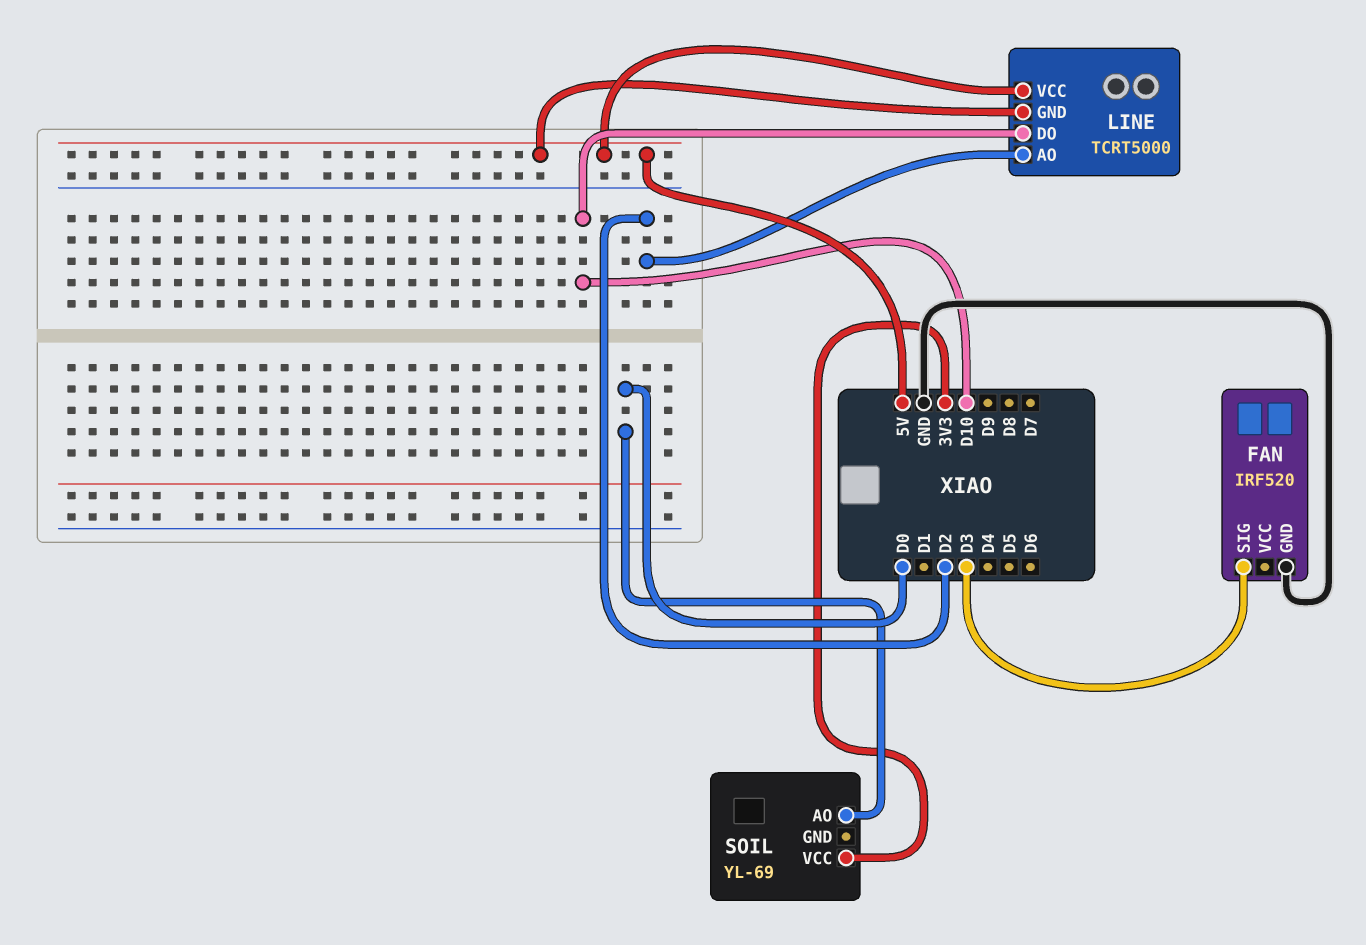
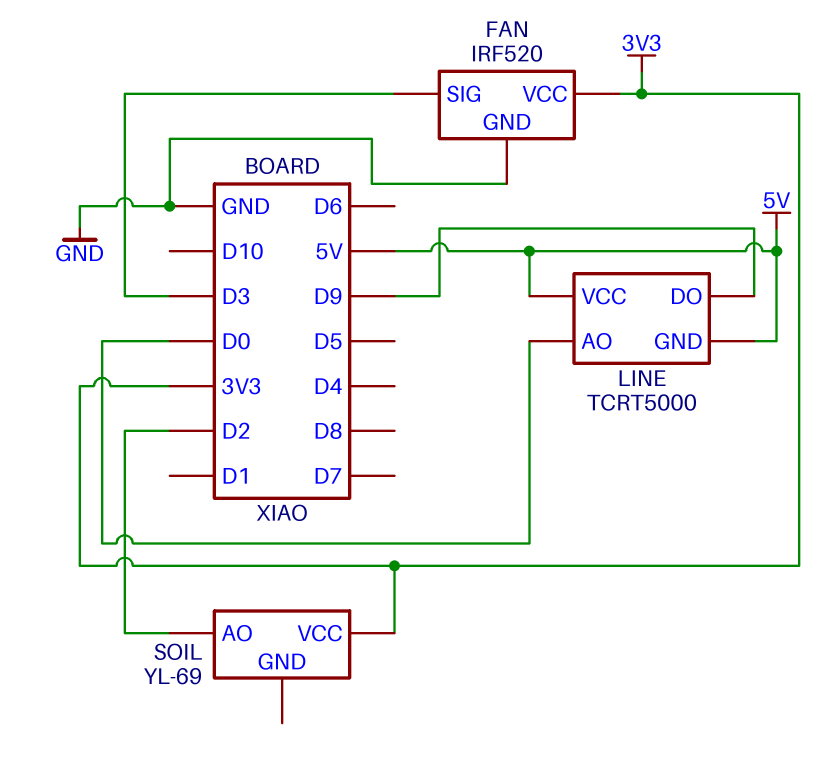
FAN pin VCC: none -> 3V3
LINE pin AO: D2 -> D0
LINE pin DO: D10 -> D9
SOIL pin AO: D0 -> D2

